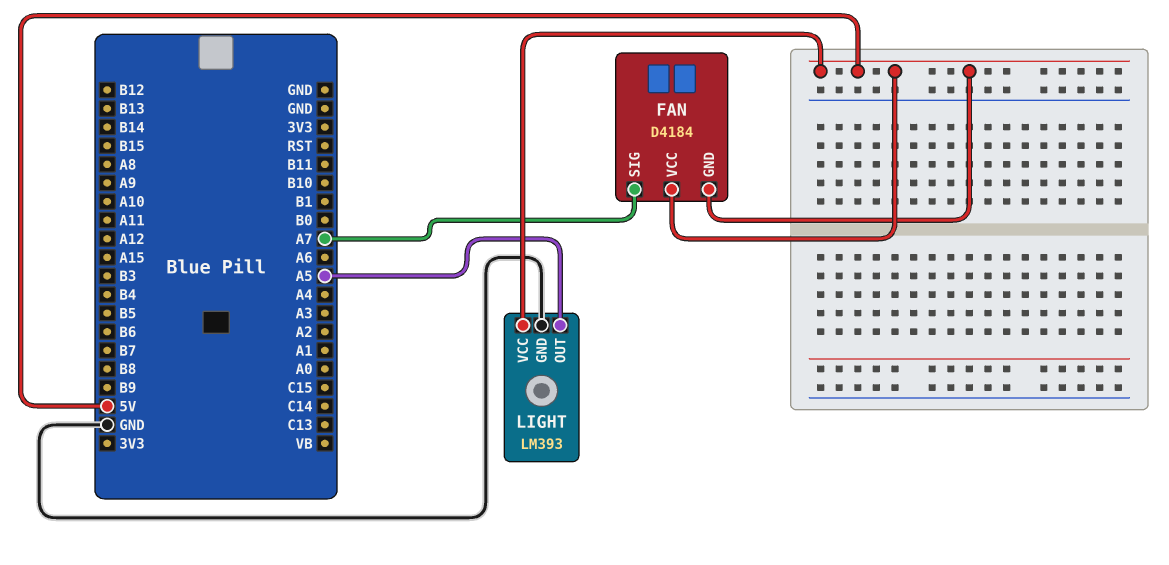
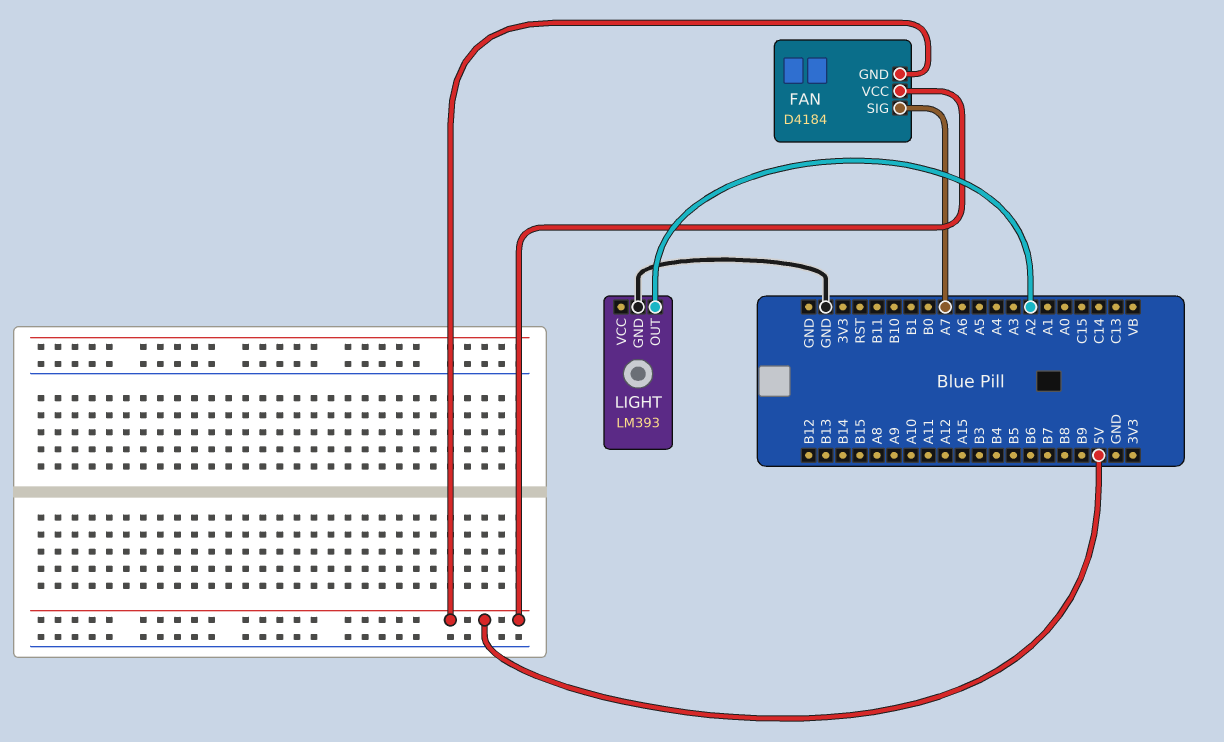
LIGHT pin OUT: A5 -> A2
LIGHT pin VCC: 5V -> none

